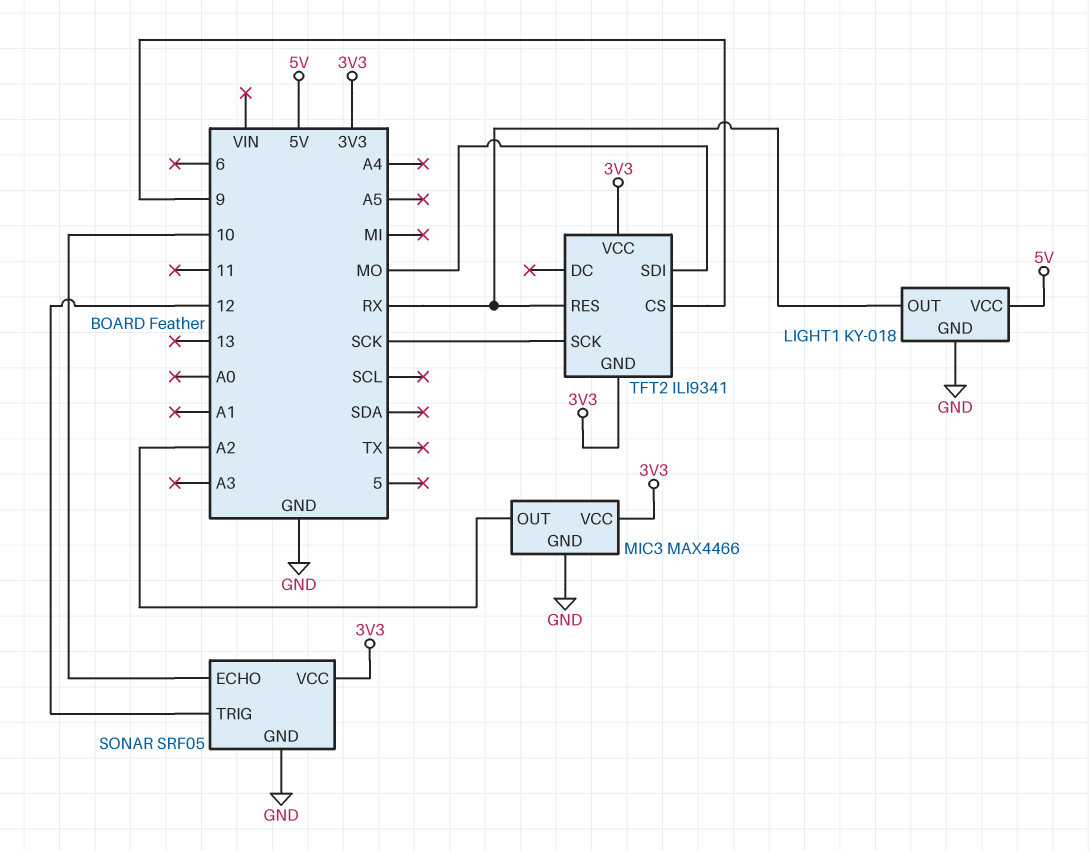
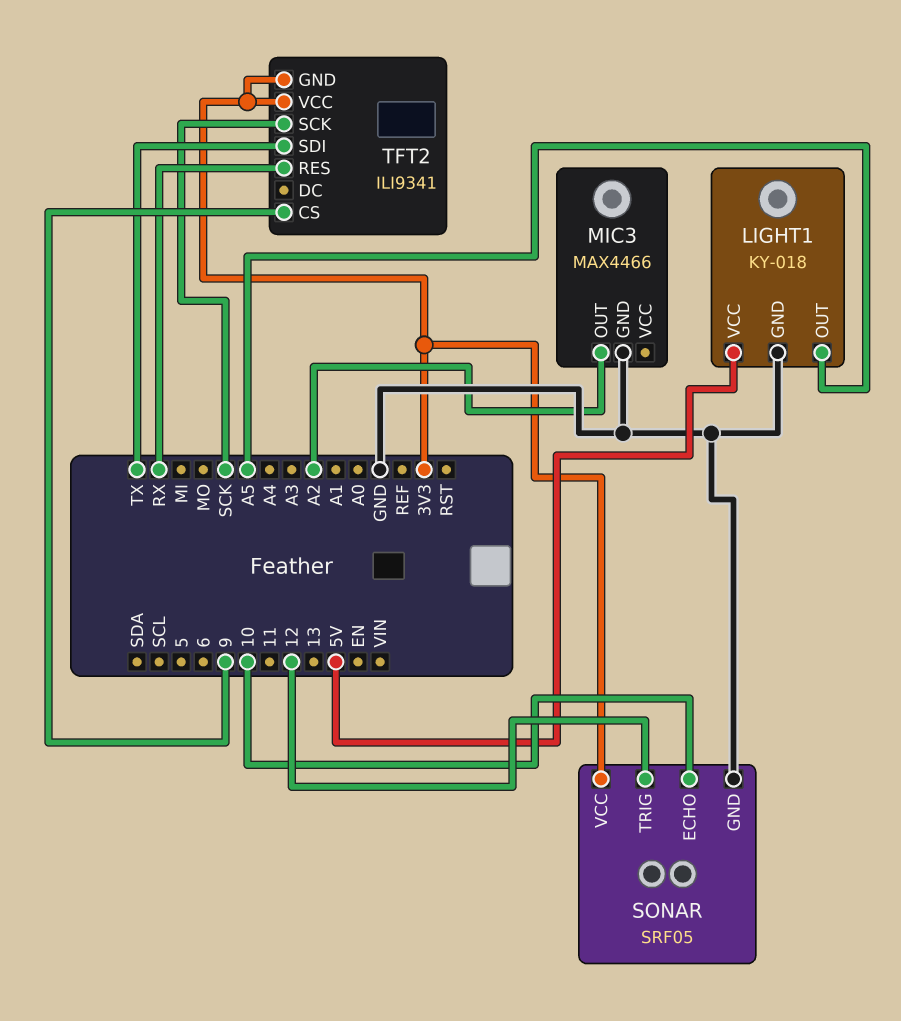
LIGHT1 pin OUT: RX -> A5
MIC3 pin VCC: 3V3 -> none
TFT2 pin SDI: MO -> TX

